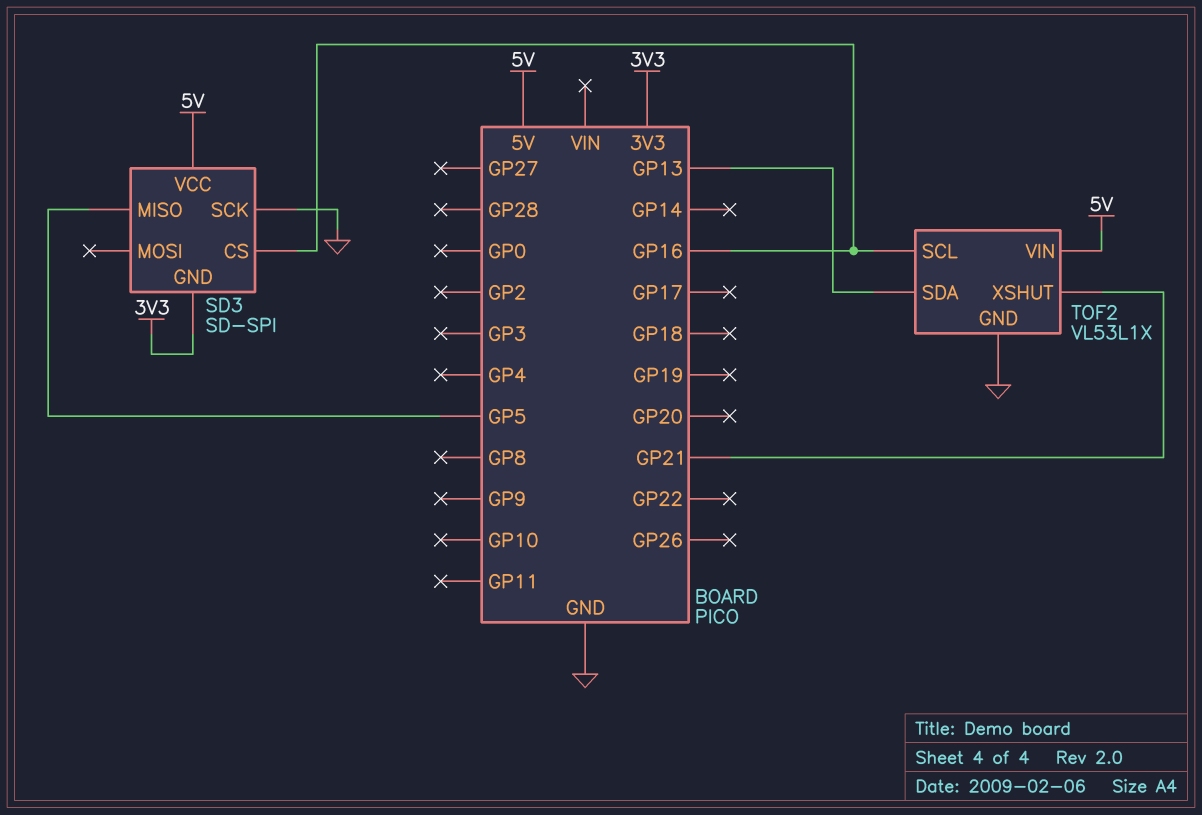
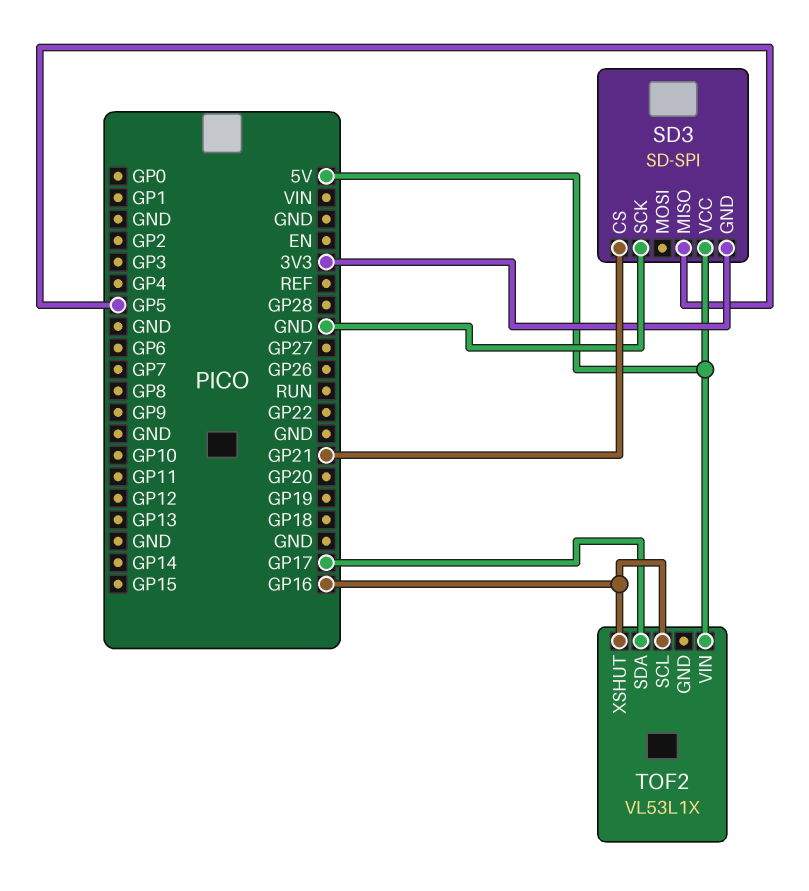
SD3 pin CS: GP16 -> GP21
TOF2 pin GND: GND -> none
TOF2 pin SDA: GP13 -> GP17
TOF2 pin XSHUT: GP21 -> GP16

